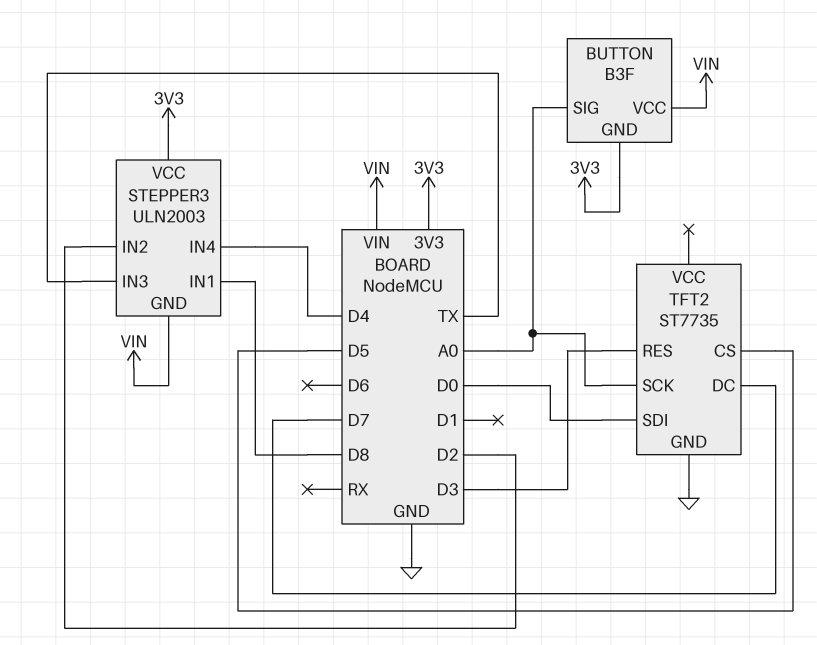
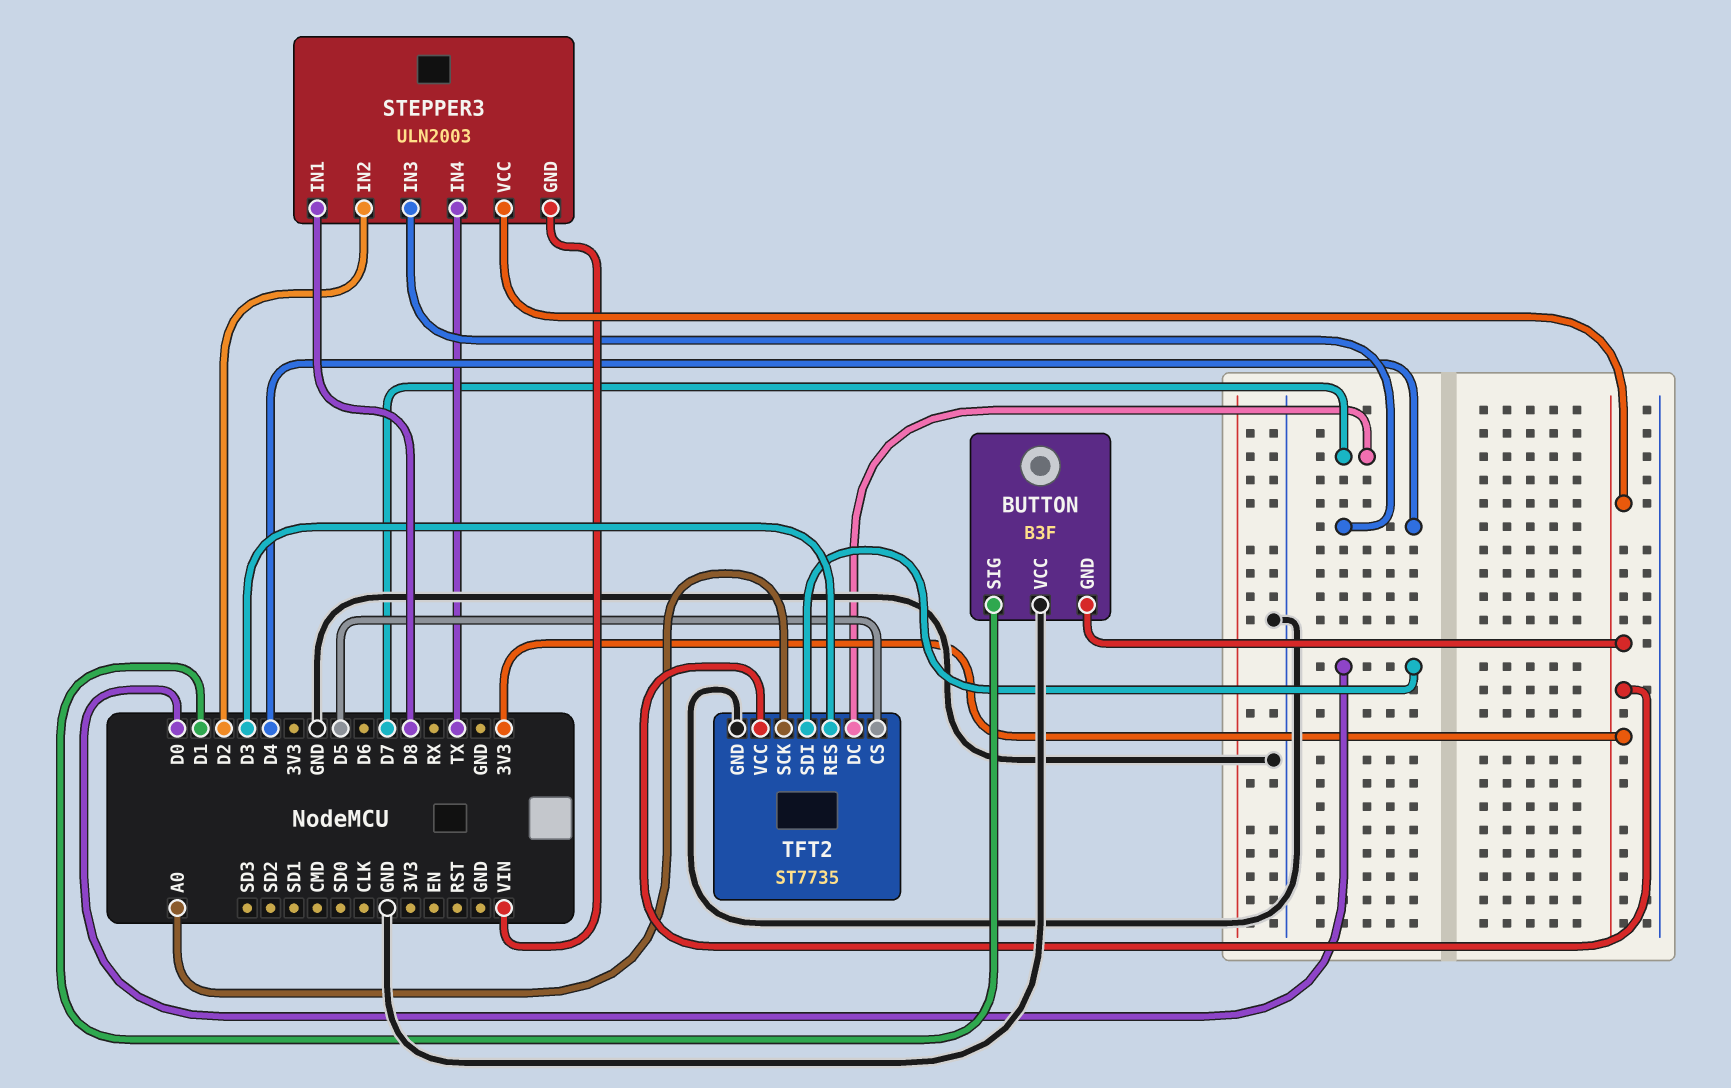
BUTTON pin SIG: A0 -> D1
BUTTON pin VCC: VIN -> GND
STEPPER3 pin IN3: TX -> D4
STEPPER3 pin IN4: D4 -> TX
TFT2 pin VCC: none -> 3V3

